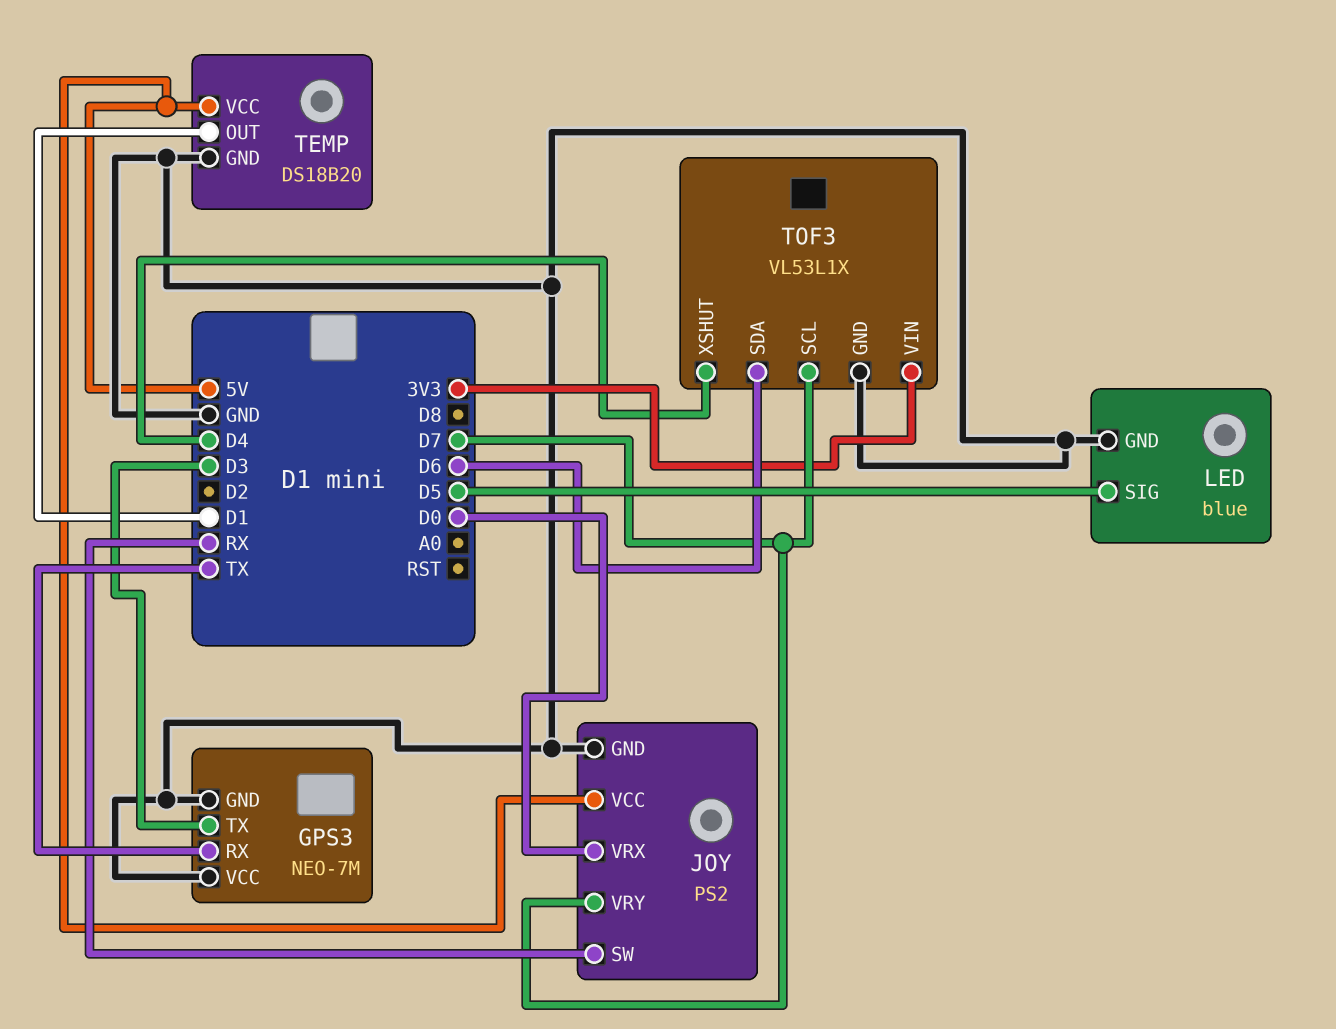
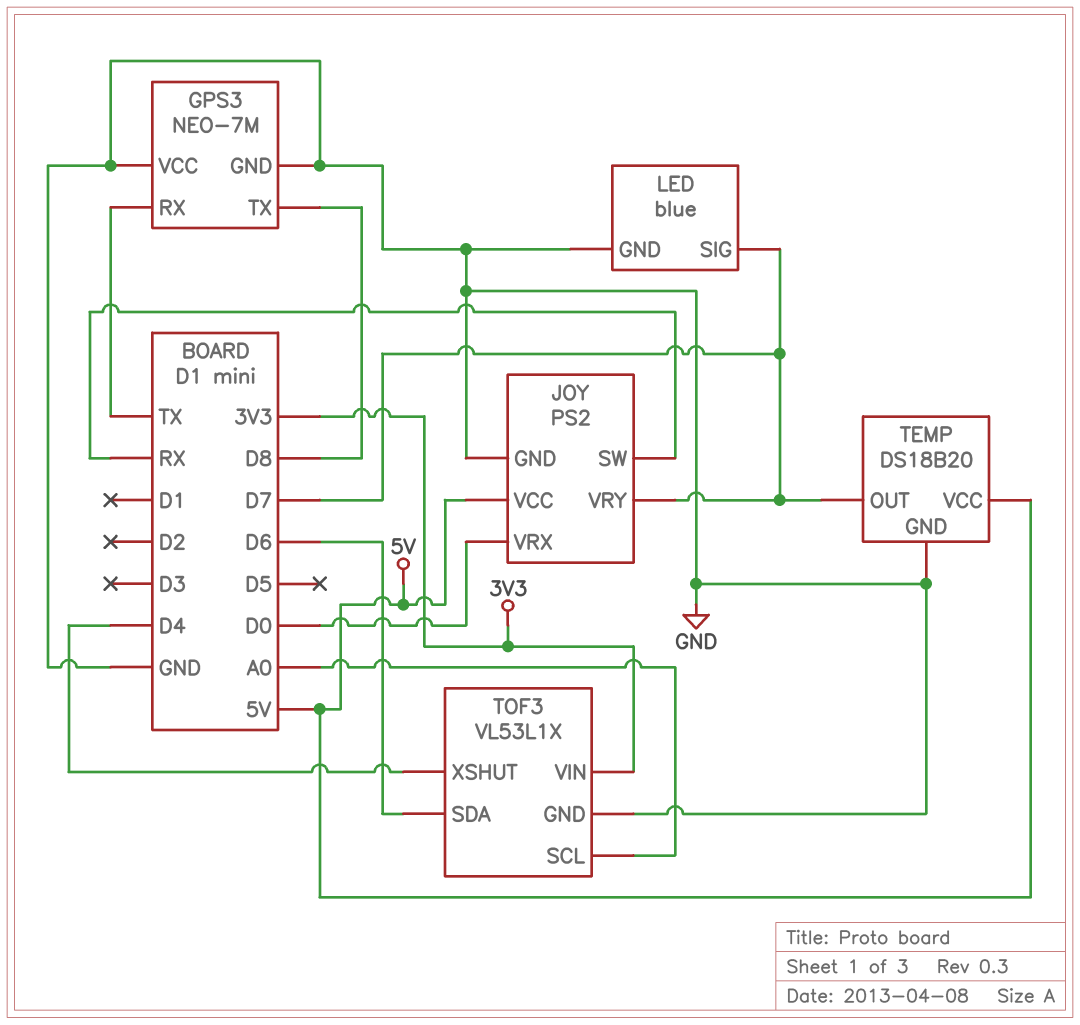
GPS3 pin TX: D3 -> D8
LED pin SIG: D5 -> D7
TEMP pin OUT: D1 -> D7
TOF3 pin SCL: D7 -> A0

